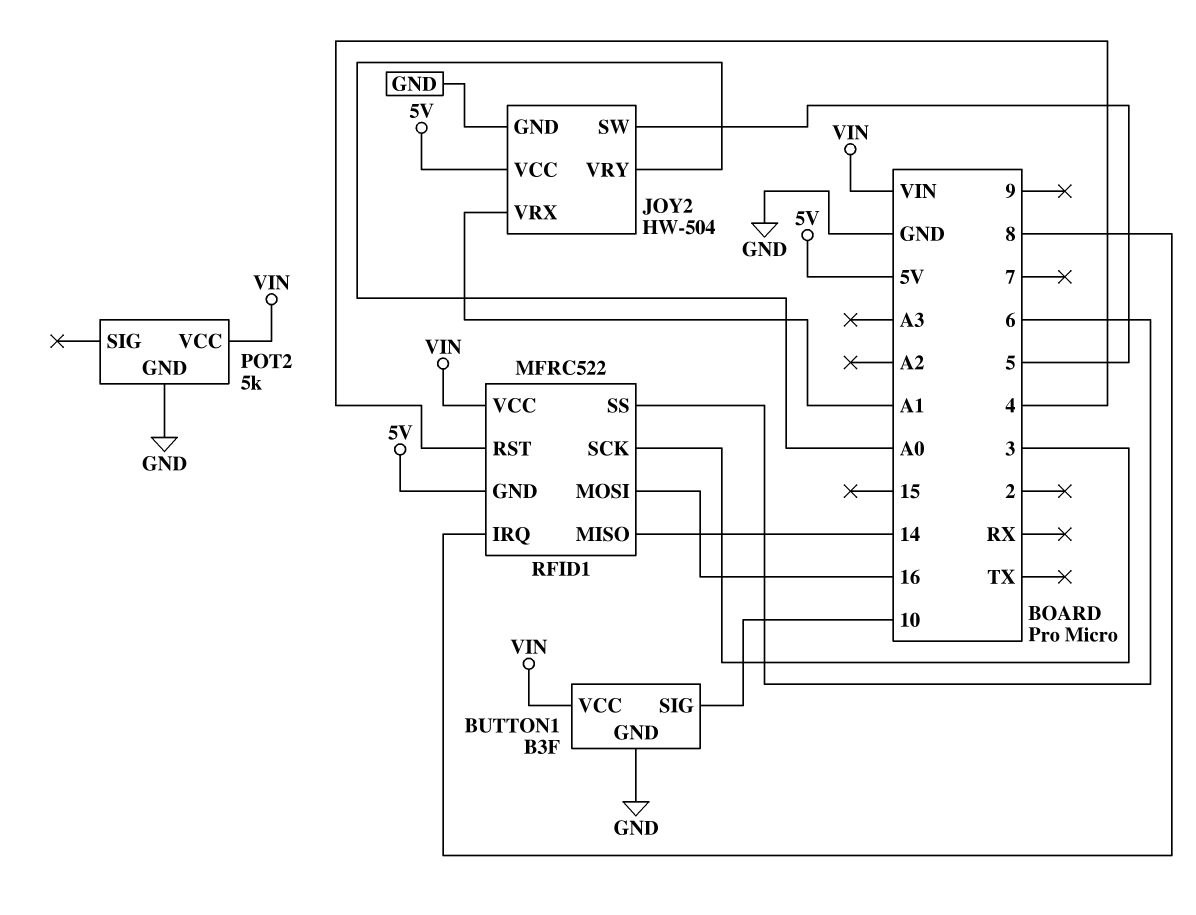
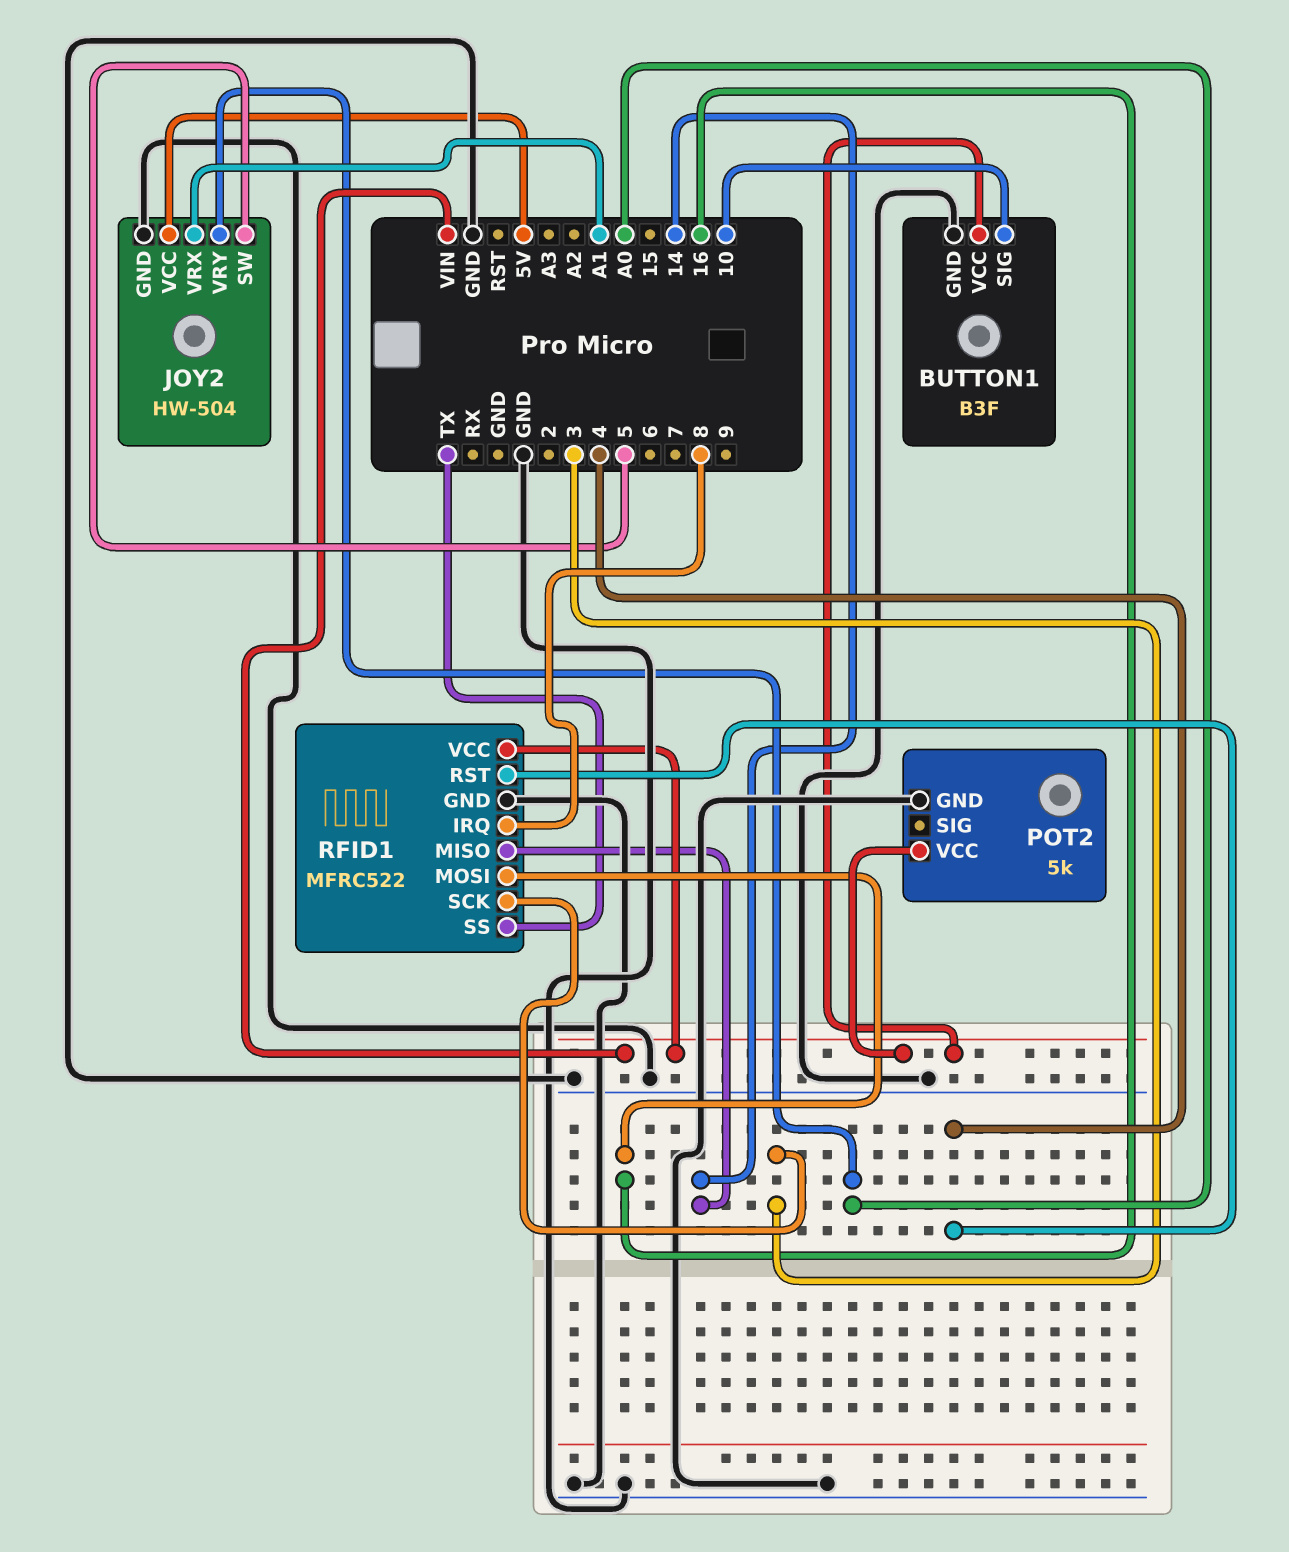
RFID1 pin GND: 5V -> GND
RFID1 pin SS: 6 -> TX

